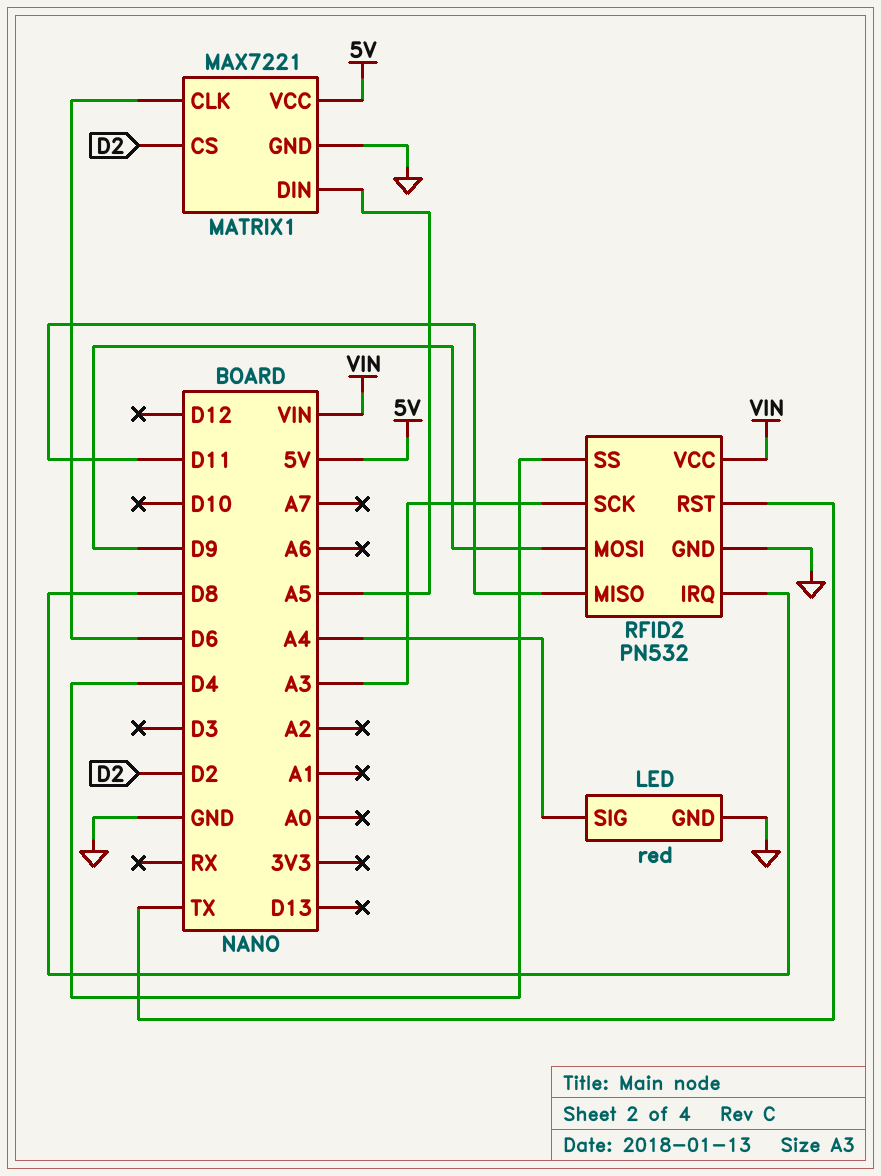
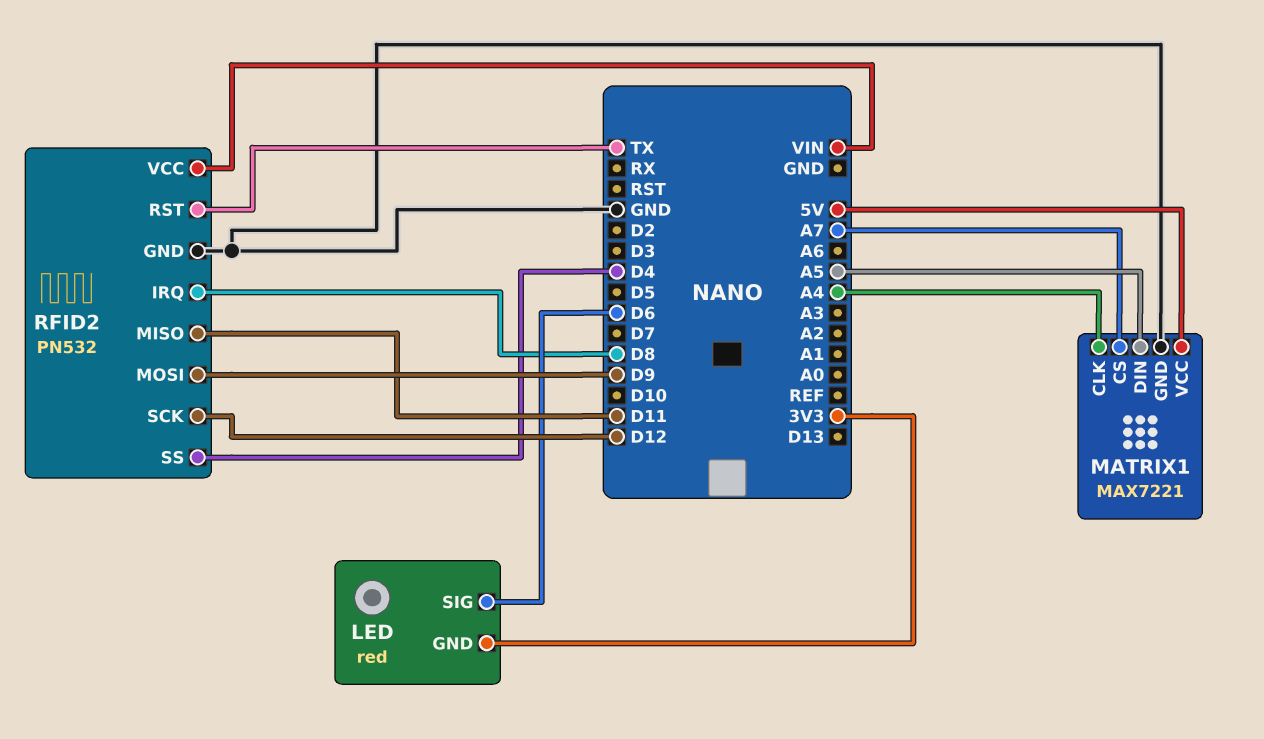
LED pin GND: GND -> 3V3
LED pin SIG: A4 -> D6
MATRIX1 pin CLK: D6 -> A4
MATRIX1 pin CS: D2 -> A7
RFID2 pin SCK: A3 -> D12

